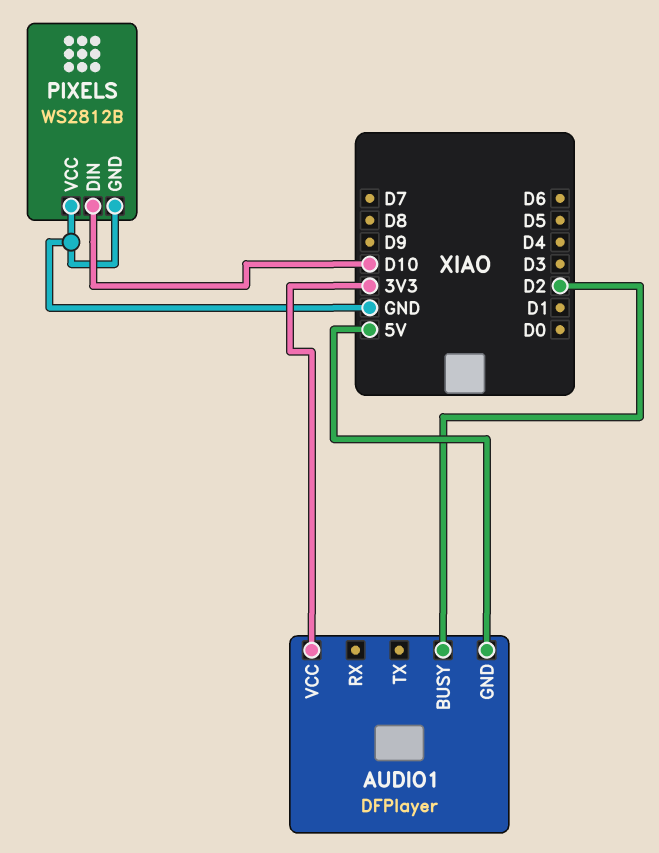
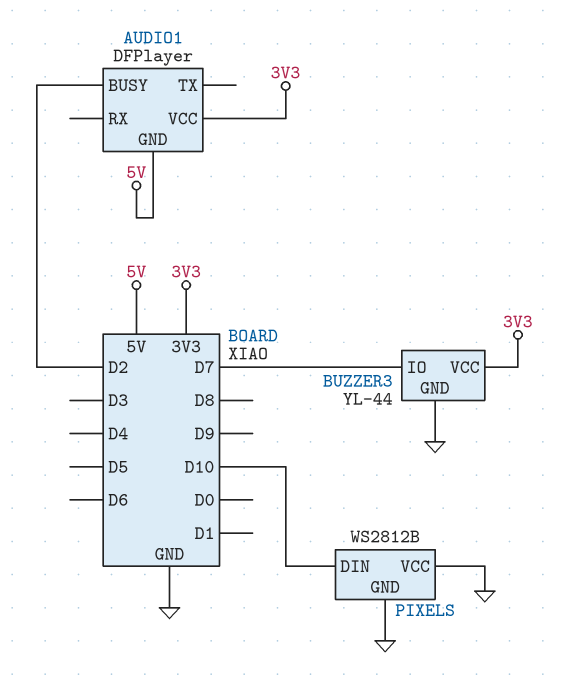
BUZZER3: none -> YL-44
BUZZER3 pin GND: none -> GND
BUZZER3 pin IO: none -> D7
BUZZER3 pin VCC: none -> 3V3

